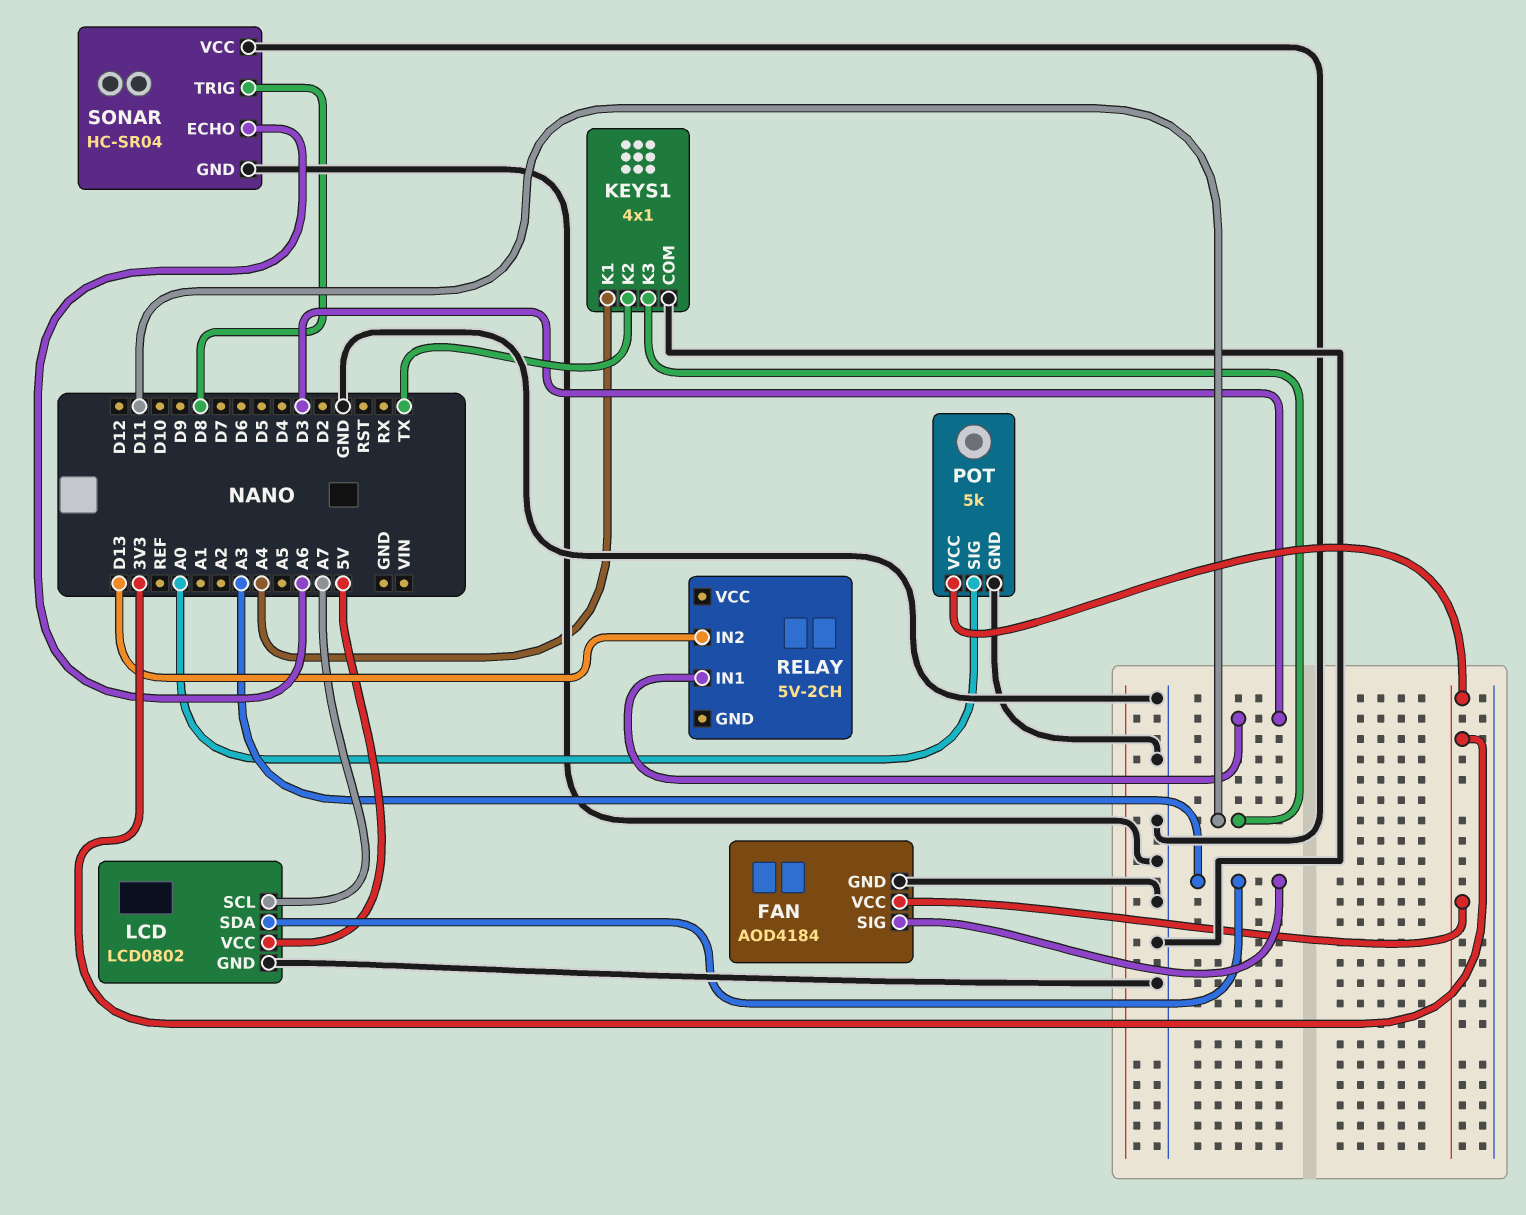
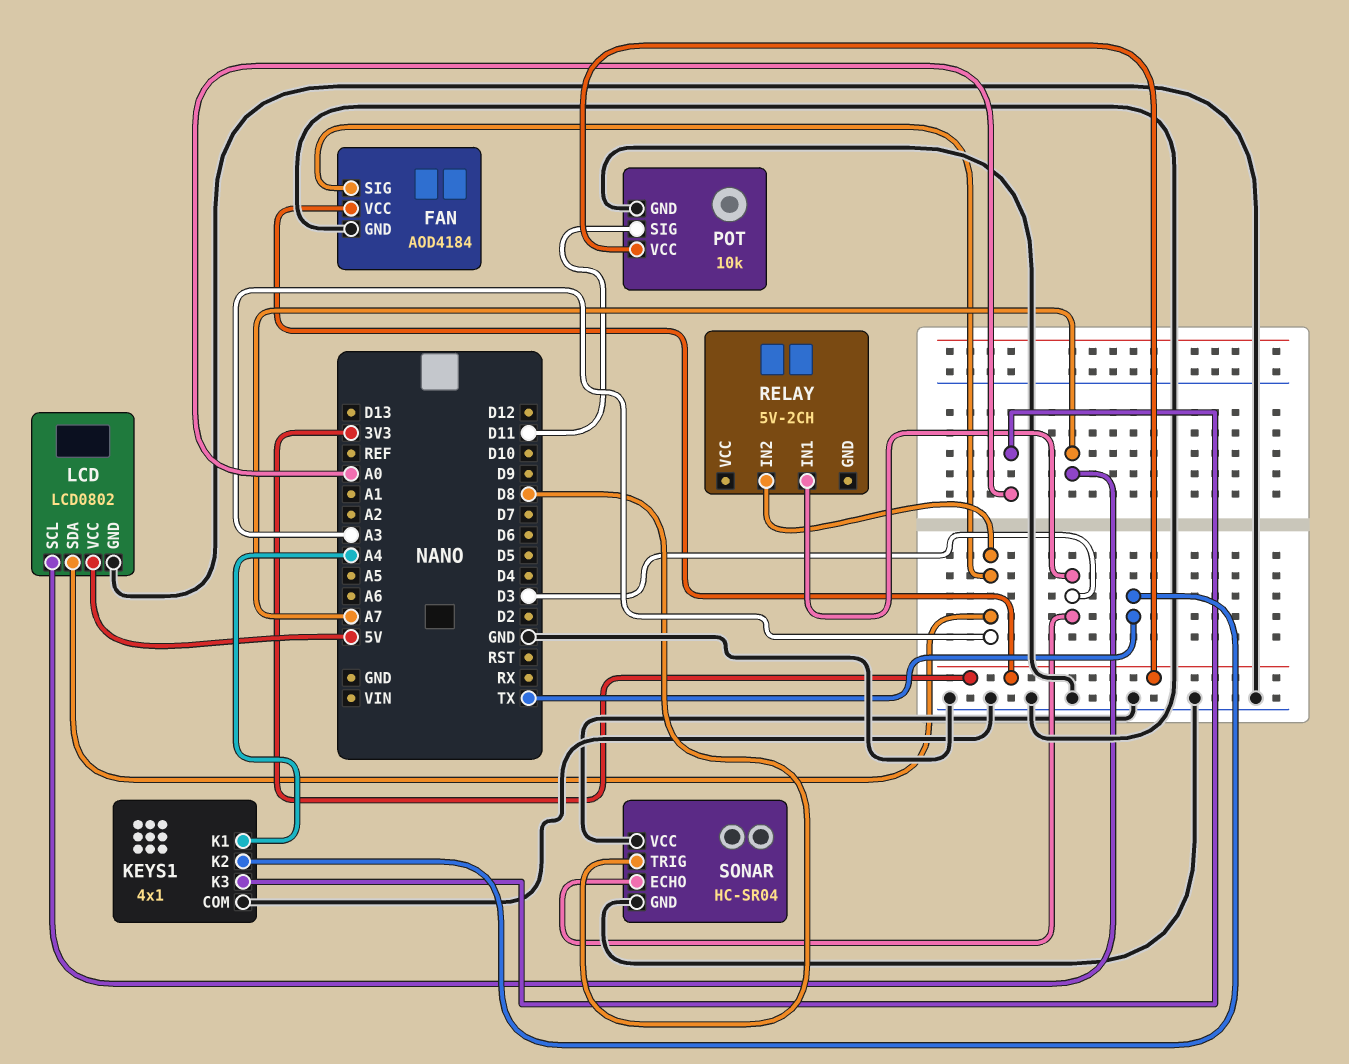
KEYS1 pin K3: D11 -> A0
POT: 5k -> 10k
POT pin SIG: A0 -> D11
RELAY pin IN2: D13 -> A3
SONAR pin ECHO: A6 -> D3

